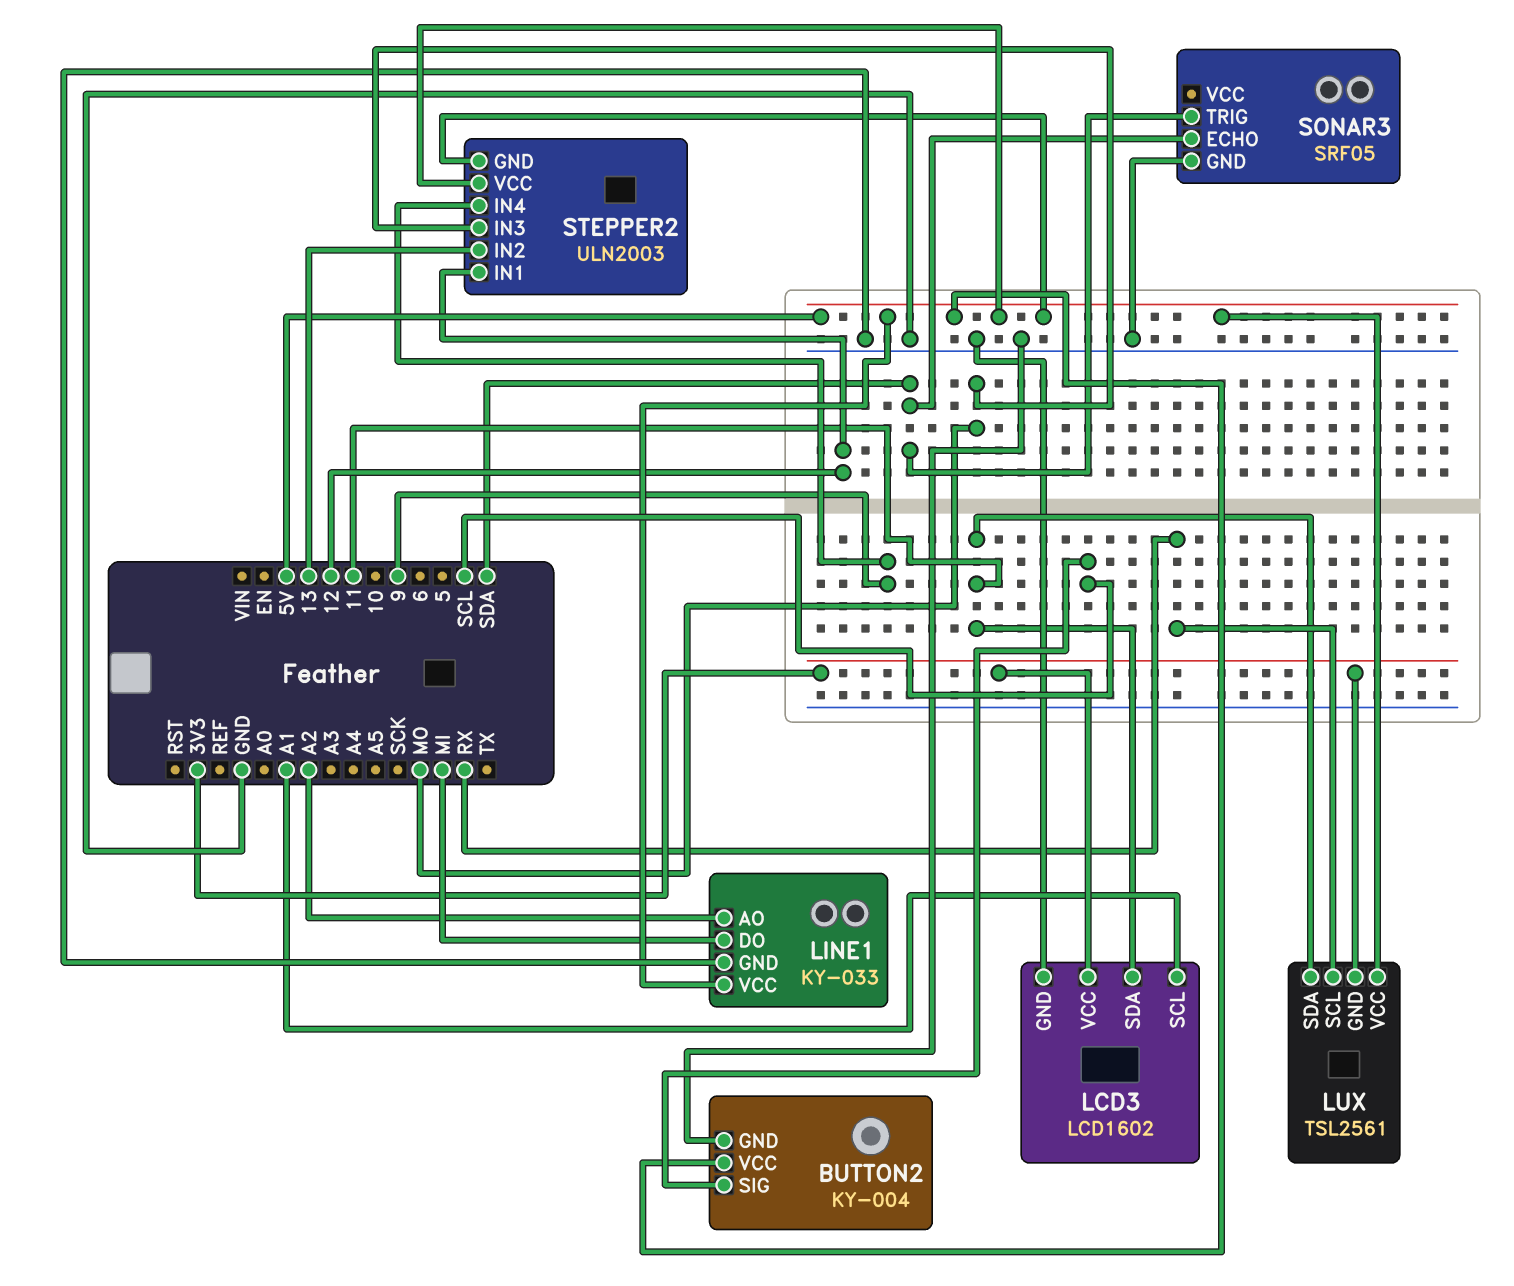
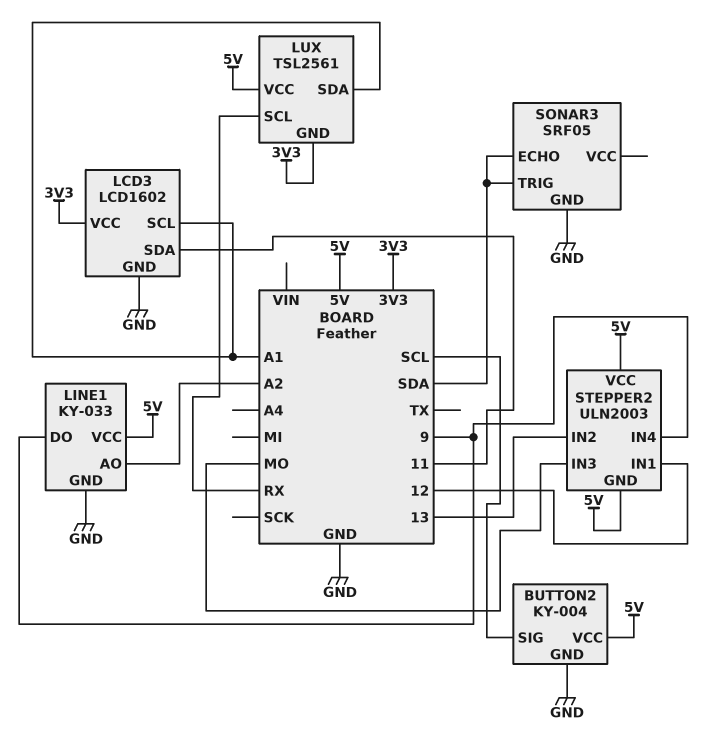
LINE1 pin DO: MI -> 9
LUX pin SDA: 11 -> A1

